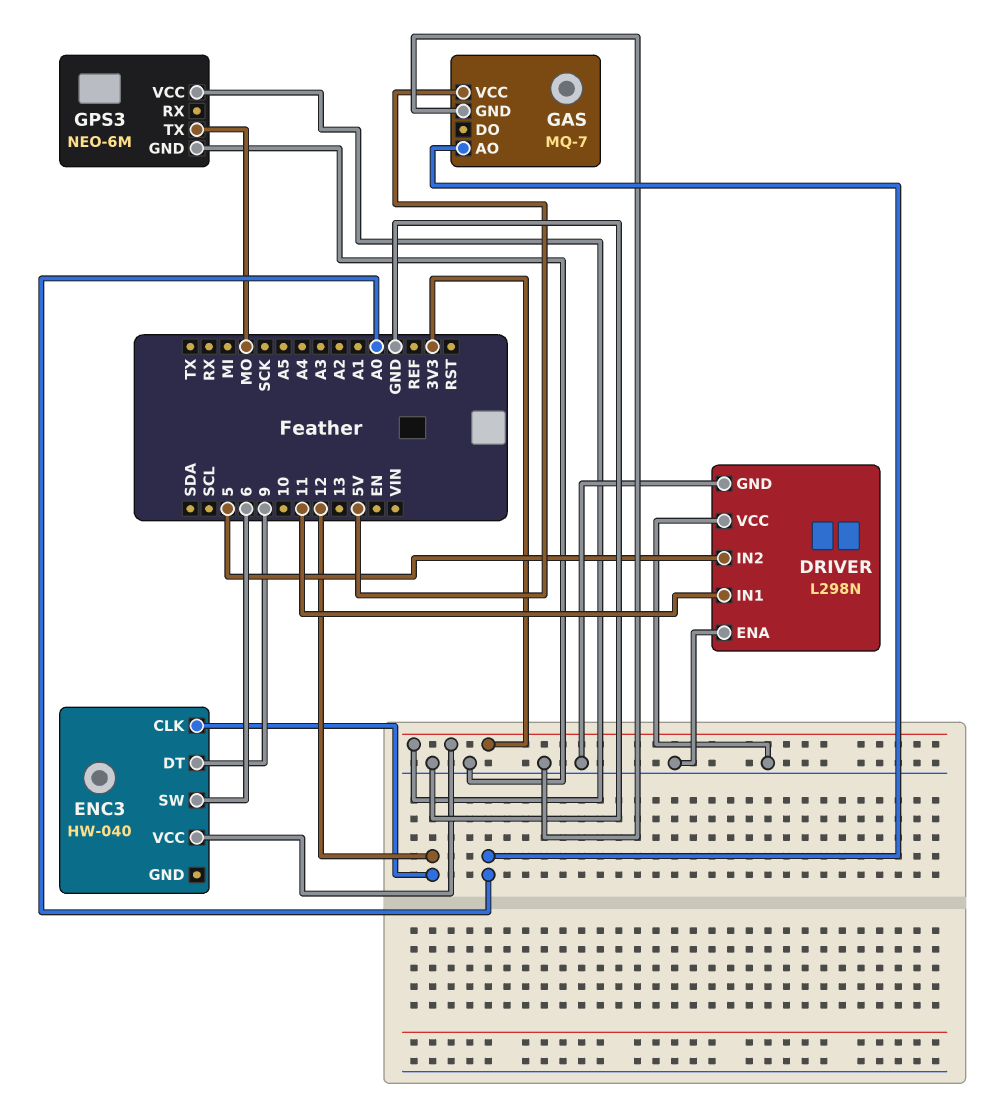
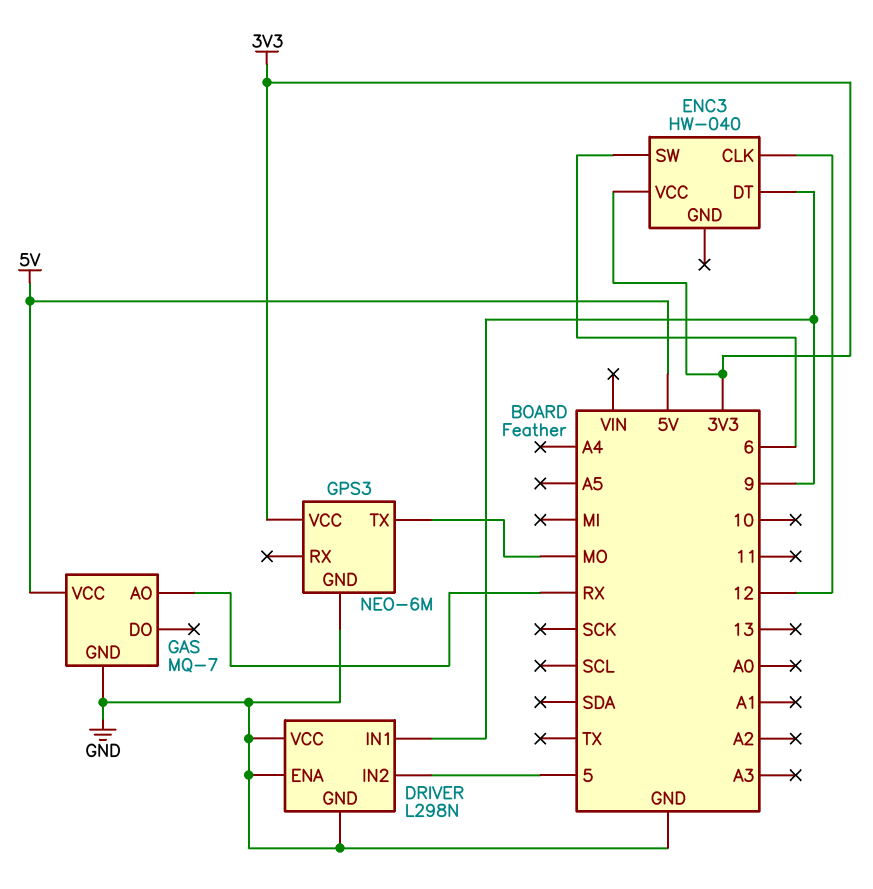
DRIVER pin IN1: 11 -> 9
GAS pin AO: A0 -> RX

